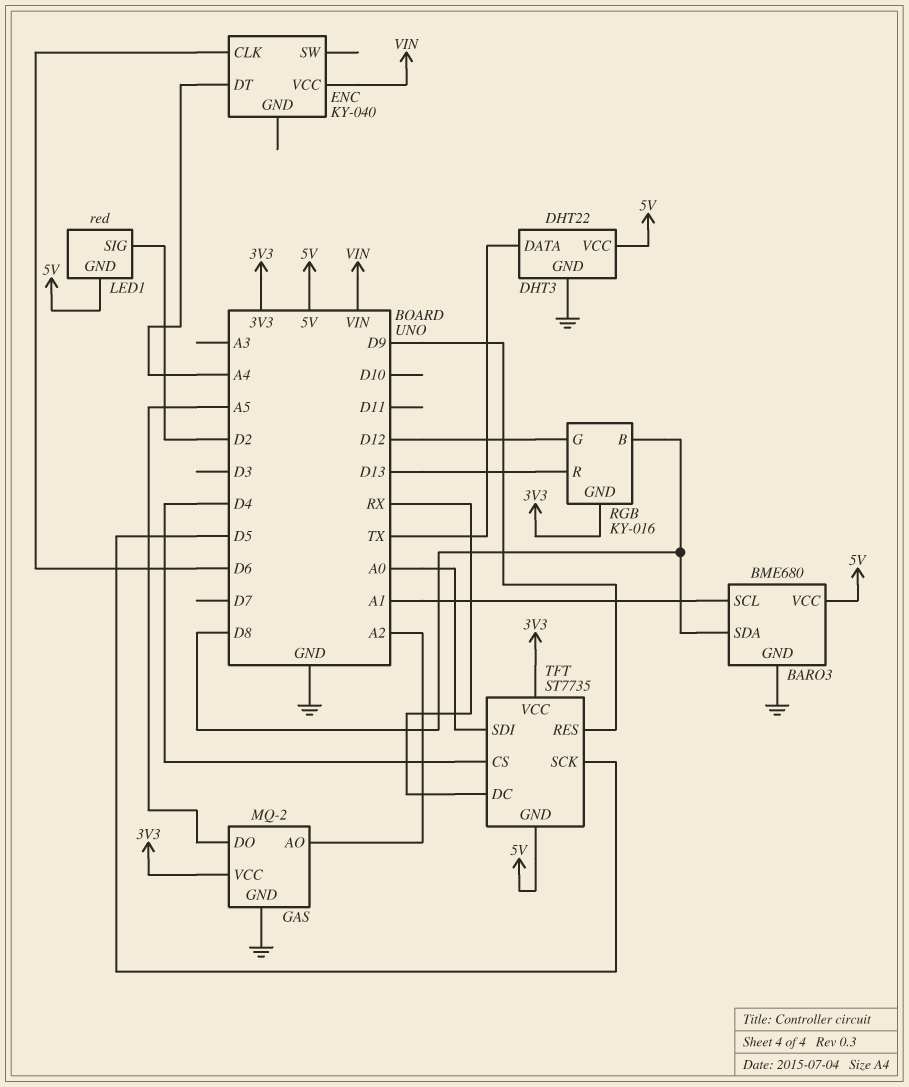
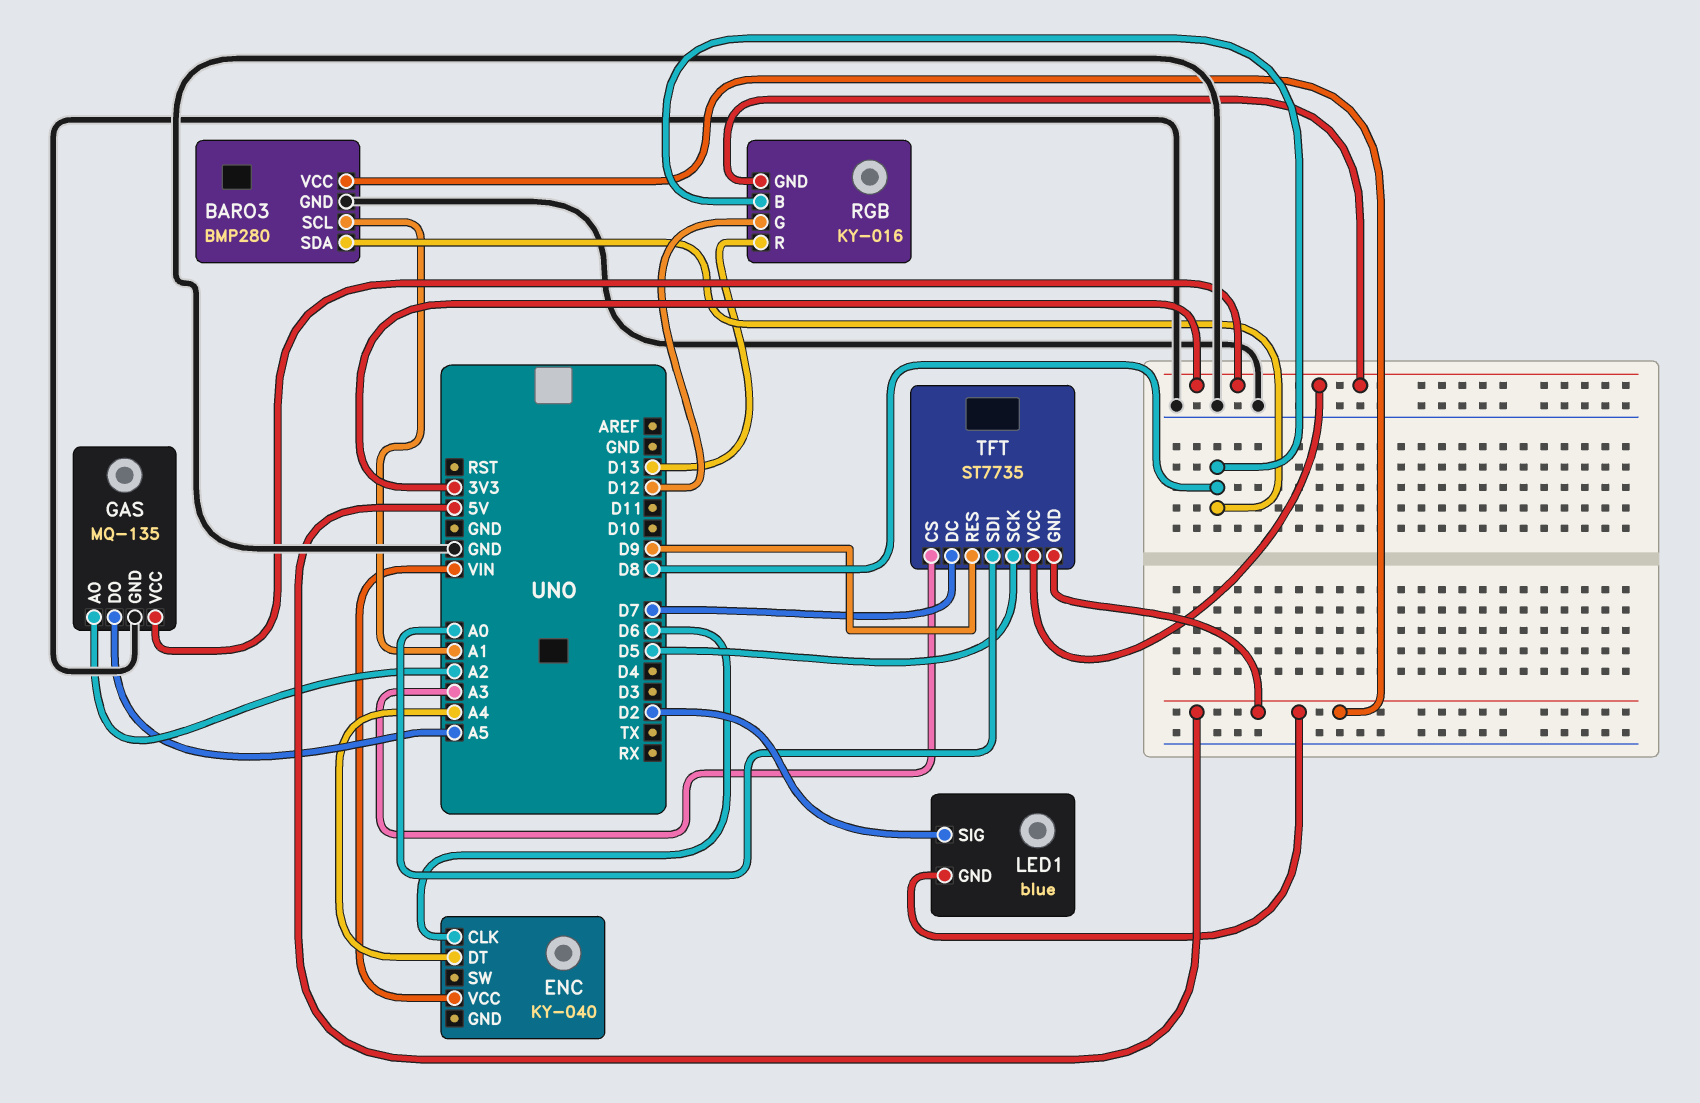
BARO3: BME680 -> BMP280
DHT3: DHT22 -> none
DHT3 pin DATA: TX -> none
DHT3 pin GND: GND -> none
DHT3 pin VCC: 5V -> none
GAS: MQ-2 -> MQ-135
LED1: red -> blue
TFT pin CS: D4 -> A3
TFT pin DC: RX -> D7

